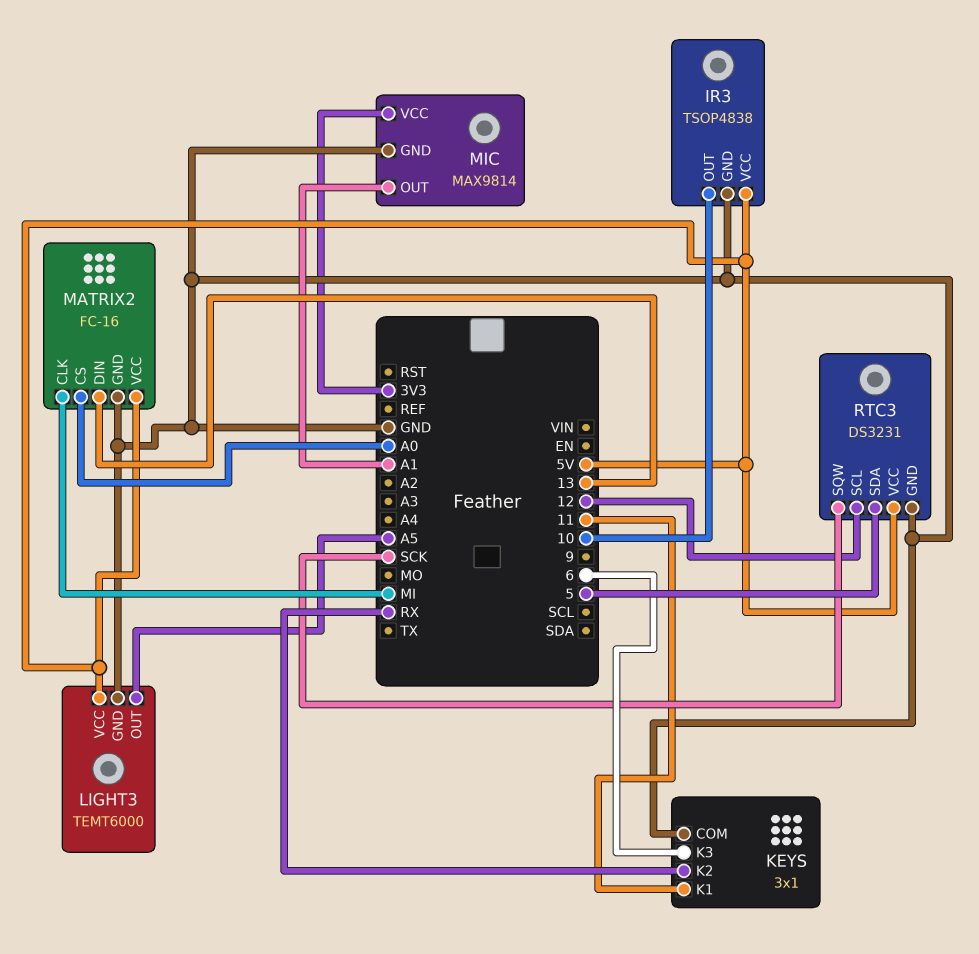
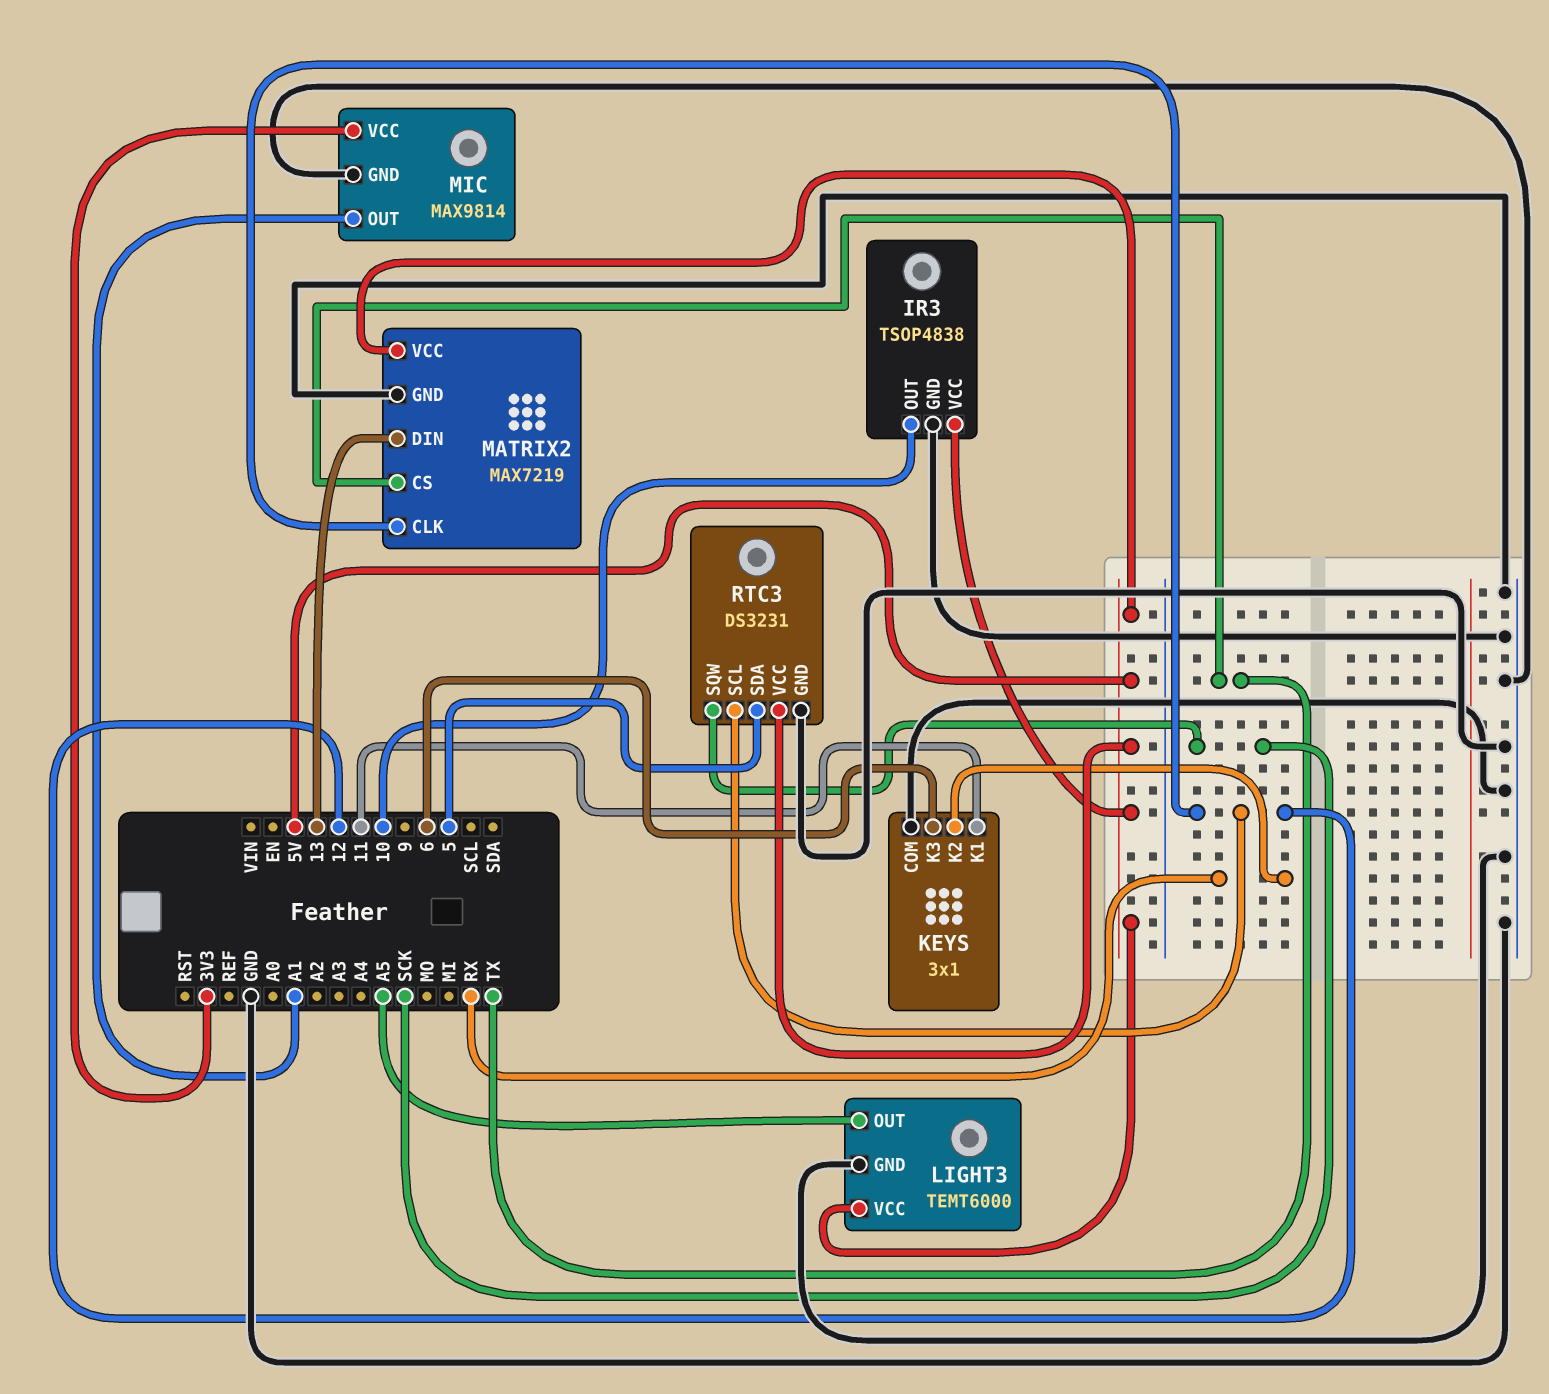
MATRIX2: FC-16 -> MAX7219
MATRIX2 pin CLK: MI -> 12
MATRIX2 pin CS: A0 -> TX

